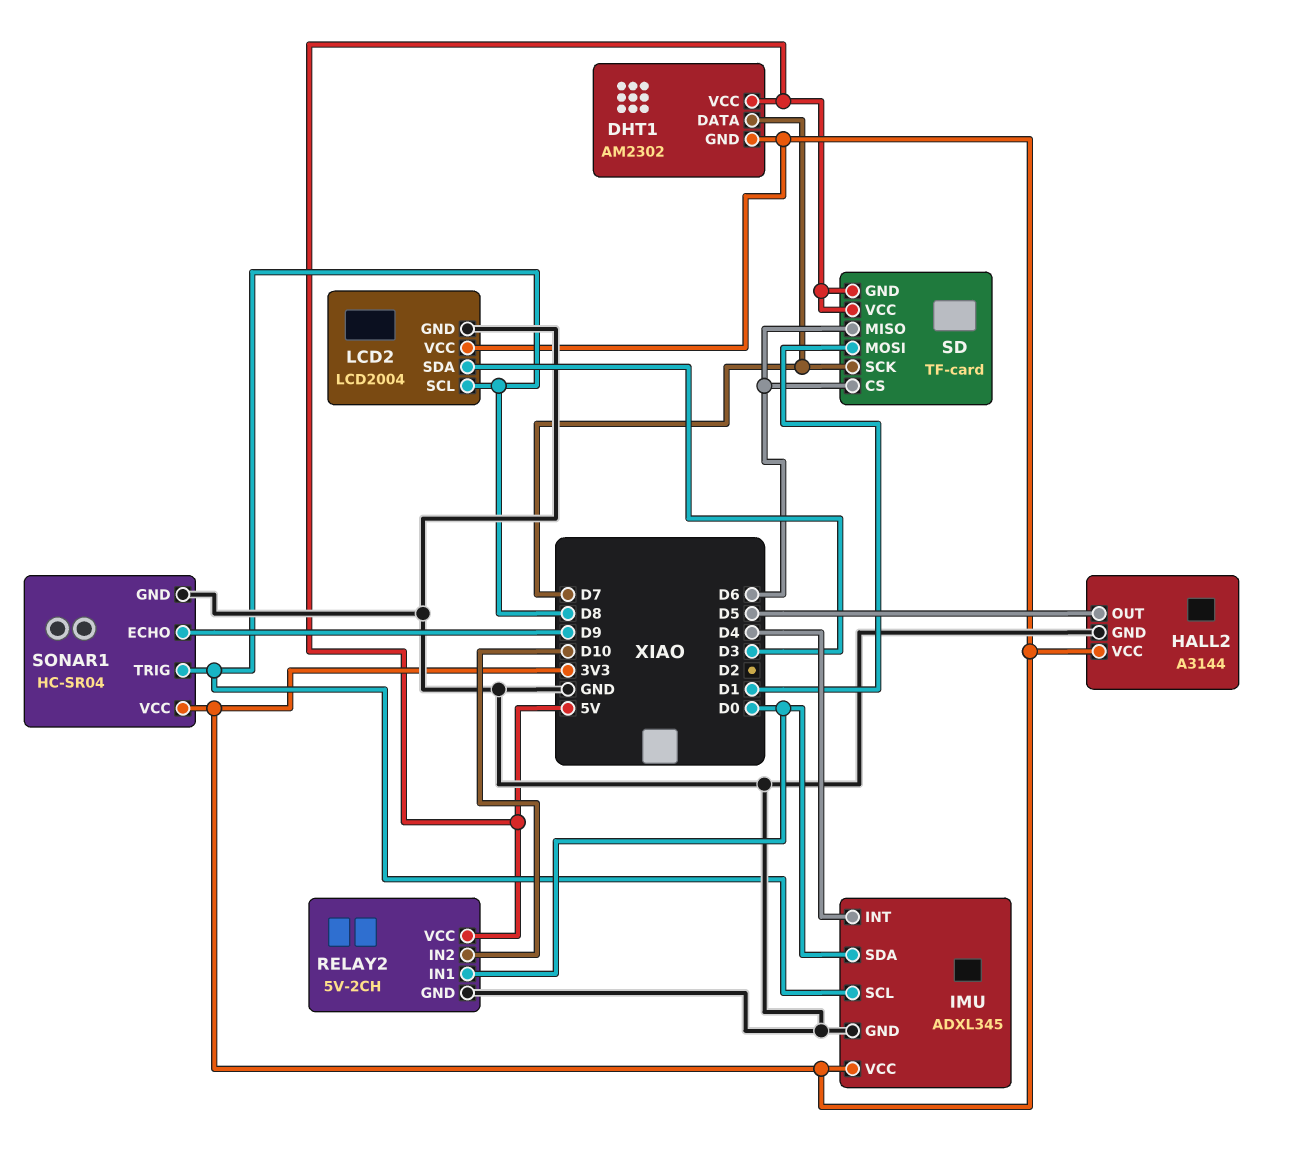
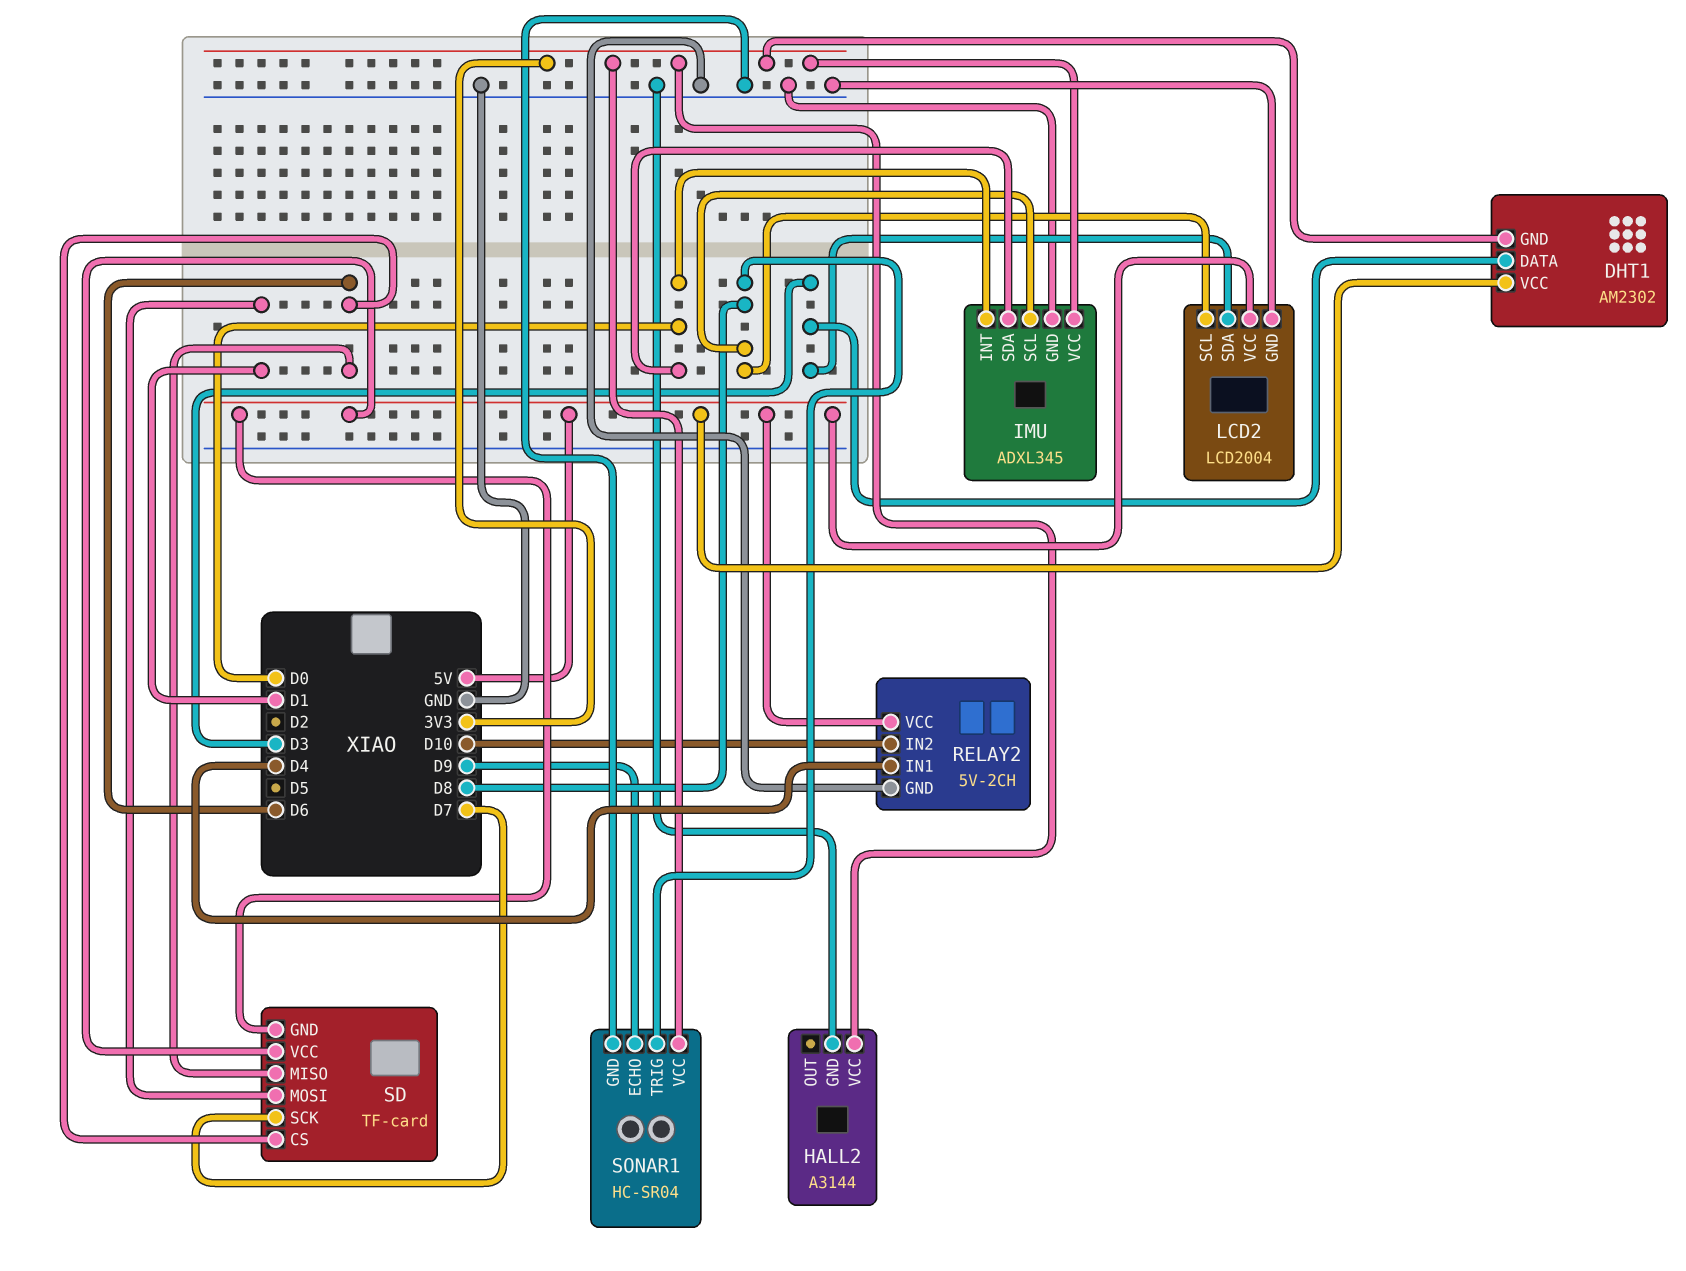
DHT1 pin DATA: D7 -> D3
HALL2 pin OUT: D5 -> none
IMU pin INT: D4 -> D0
LCD2 pin VCC: 3V3 -> 5V
RELAY2 pin IN1: D0 -> D4

